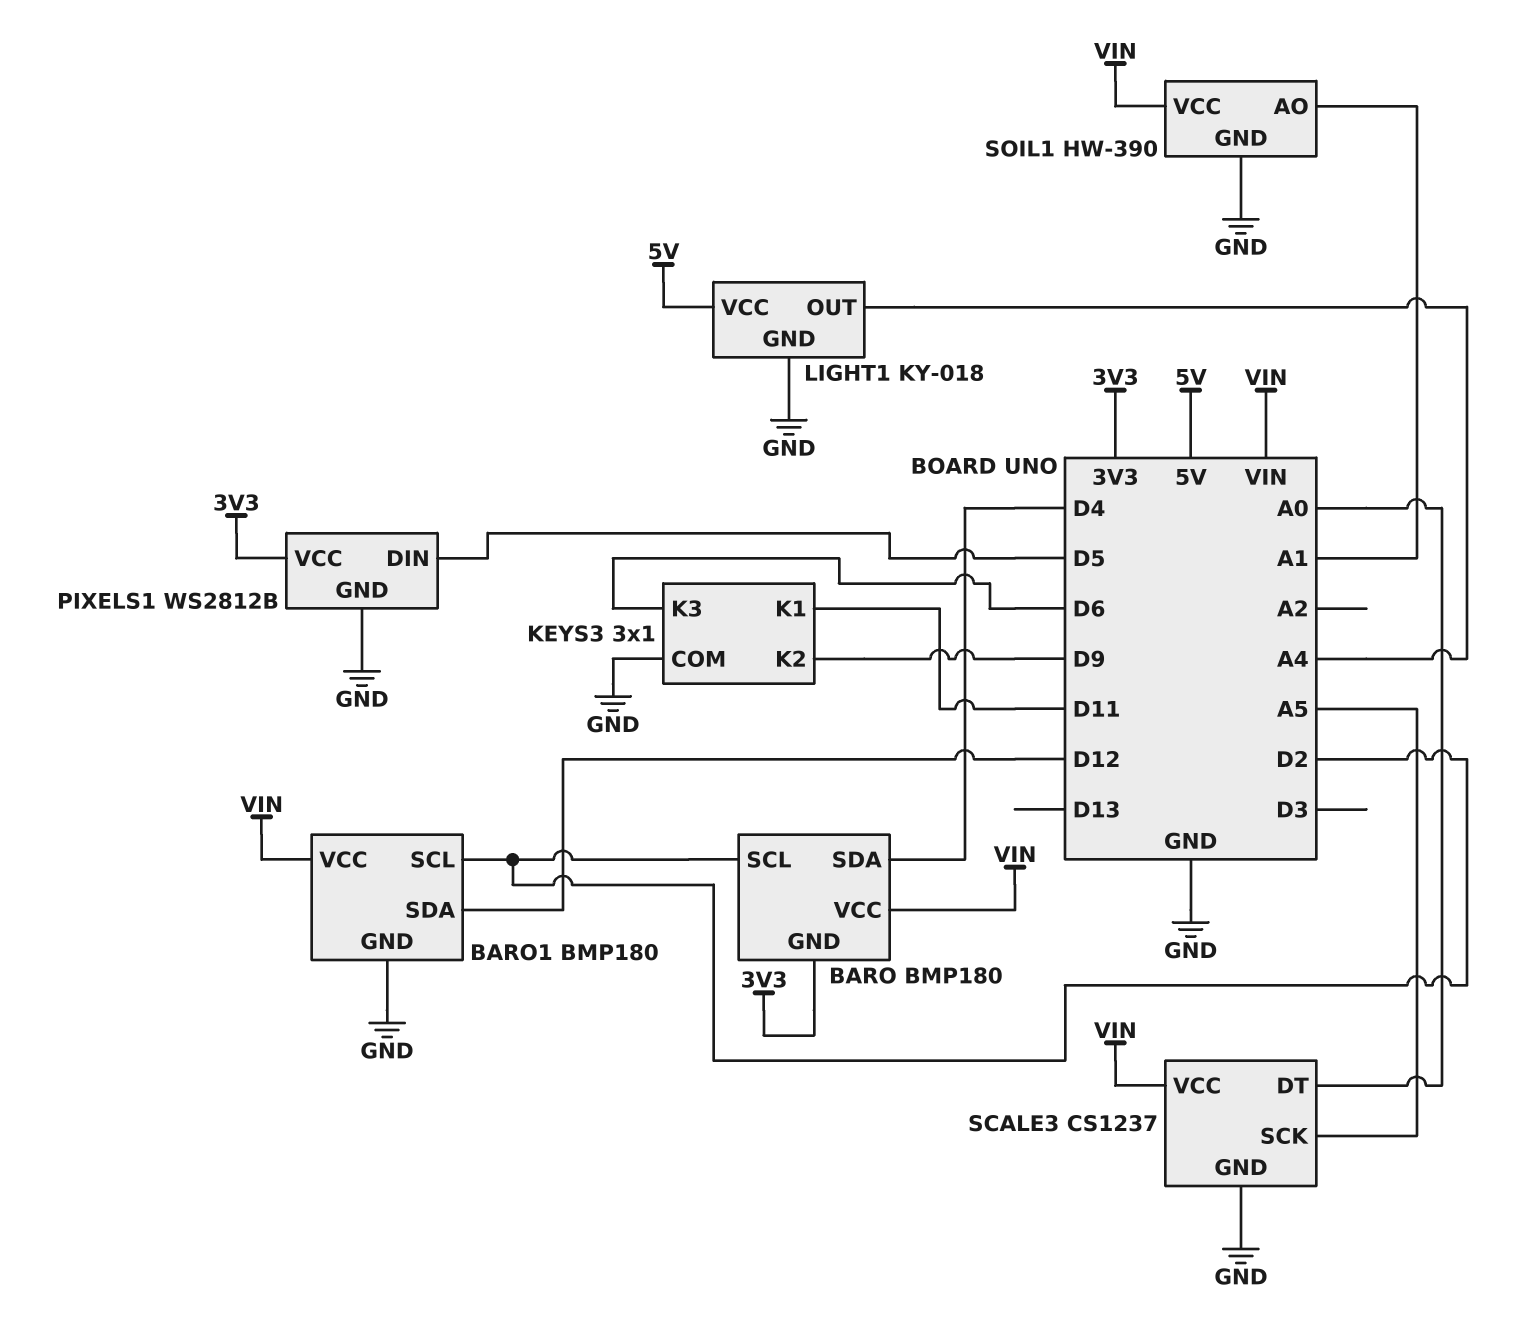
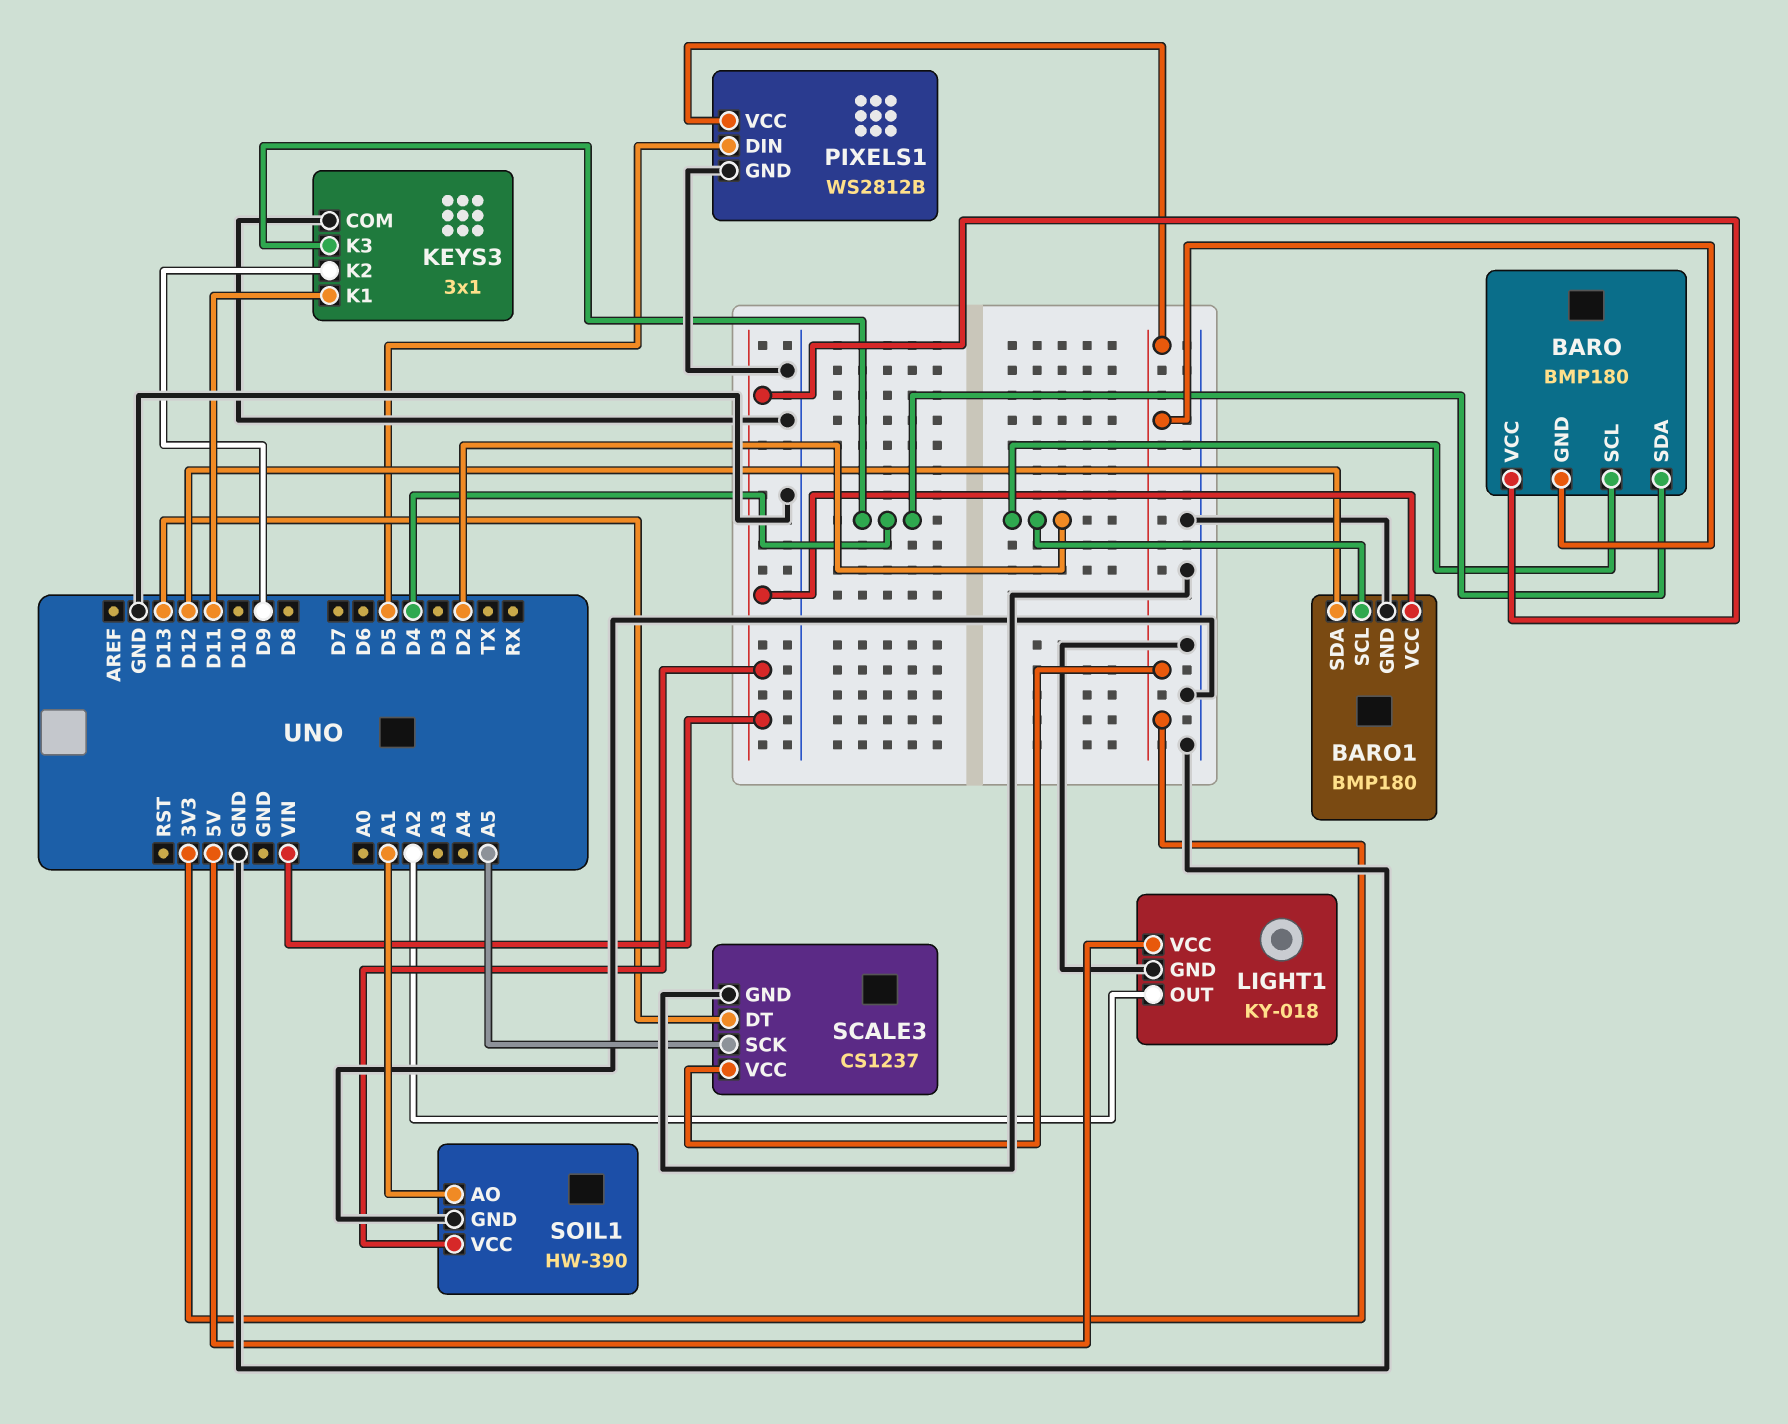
KEYS3 pin K3: D6 -> D4
LIGHT1 pin OUT: A4 -> A2
SCALE3 pin DT: A0 -> D13
SCALE3 pin VCC: VIN -> 3V3

